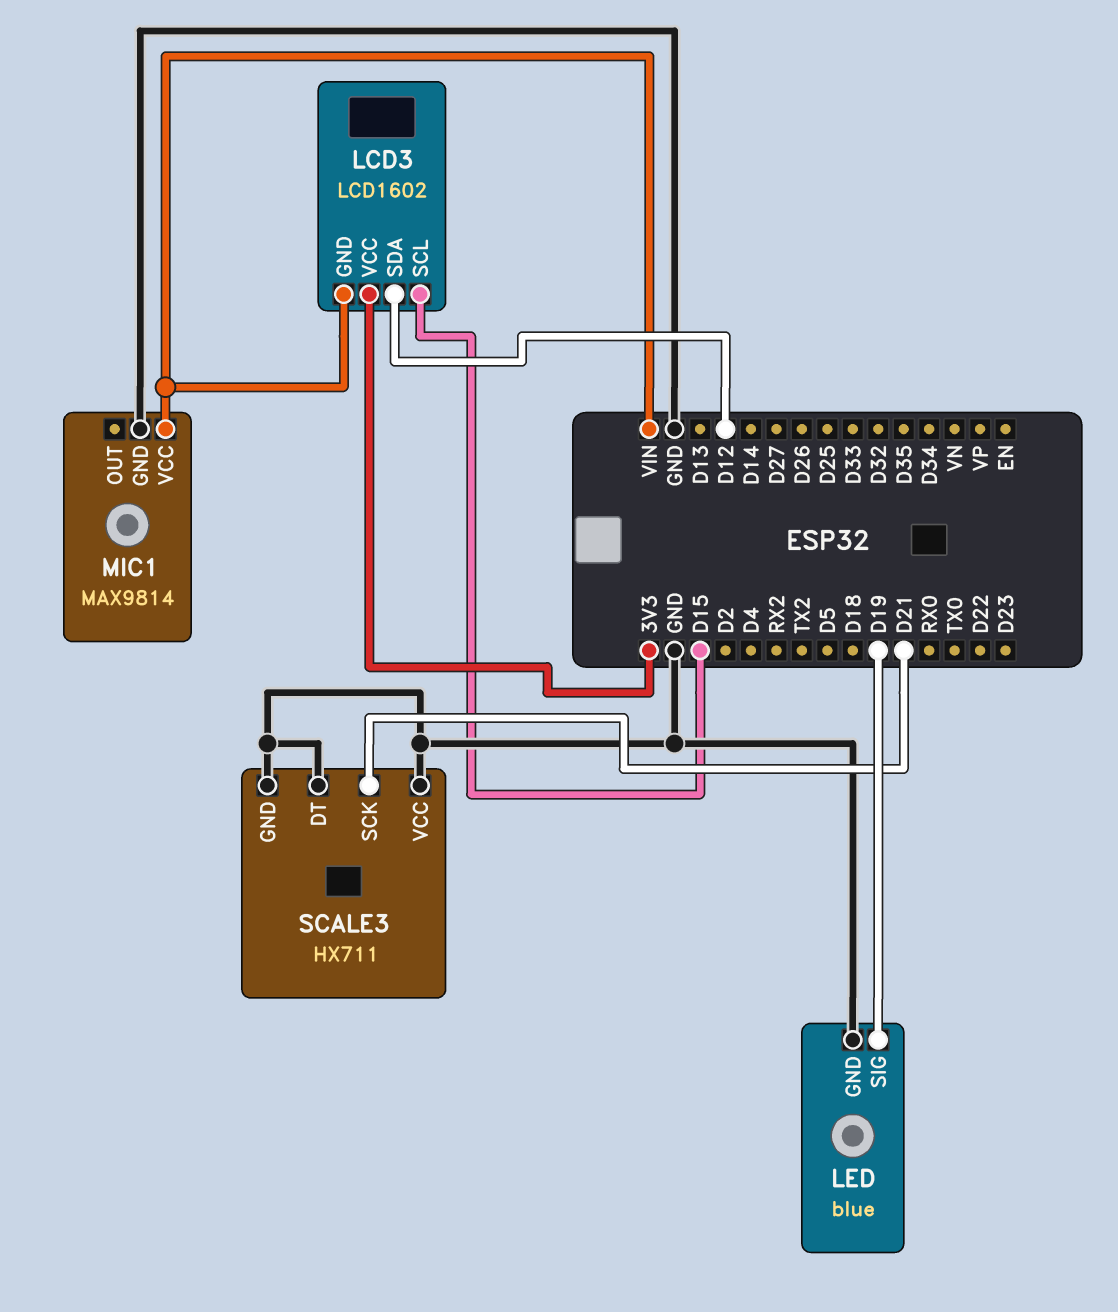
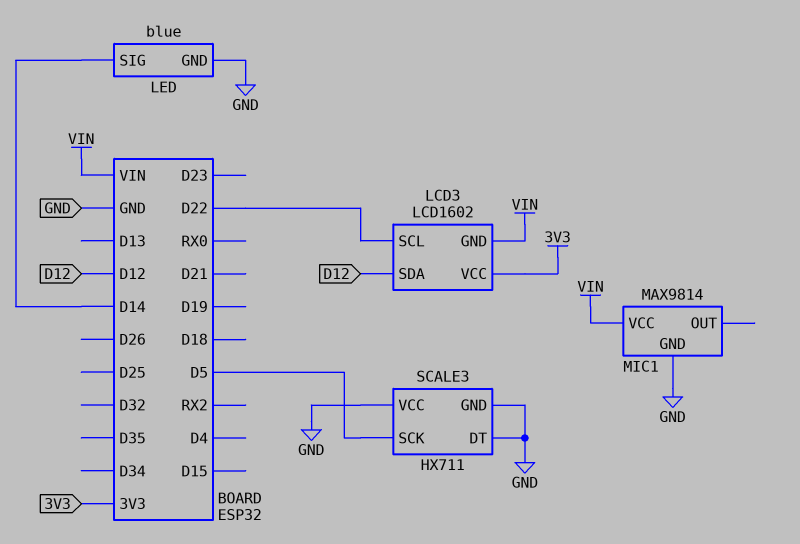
LCD3 pin SCL: D15 -> D22
LED pin SIG: D19 -> D14
SCALE3 pin SCK: D21 -> D5

